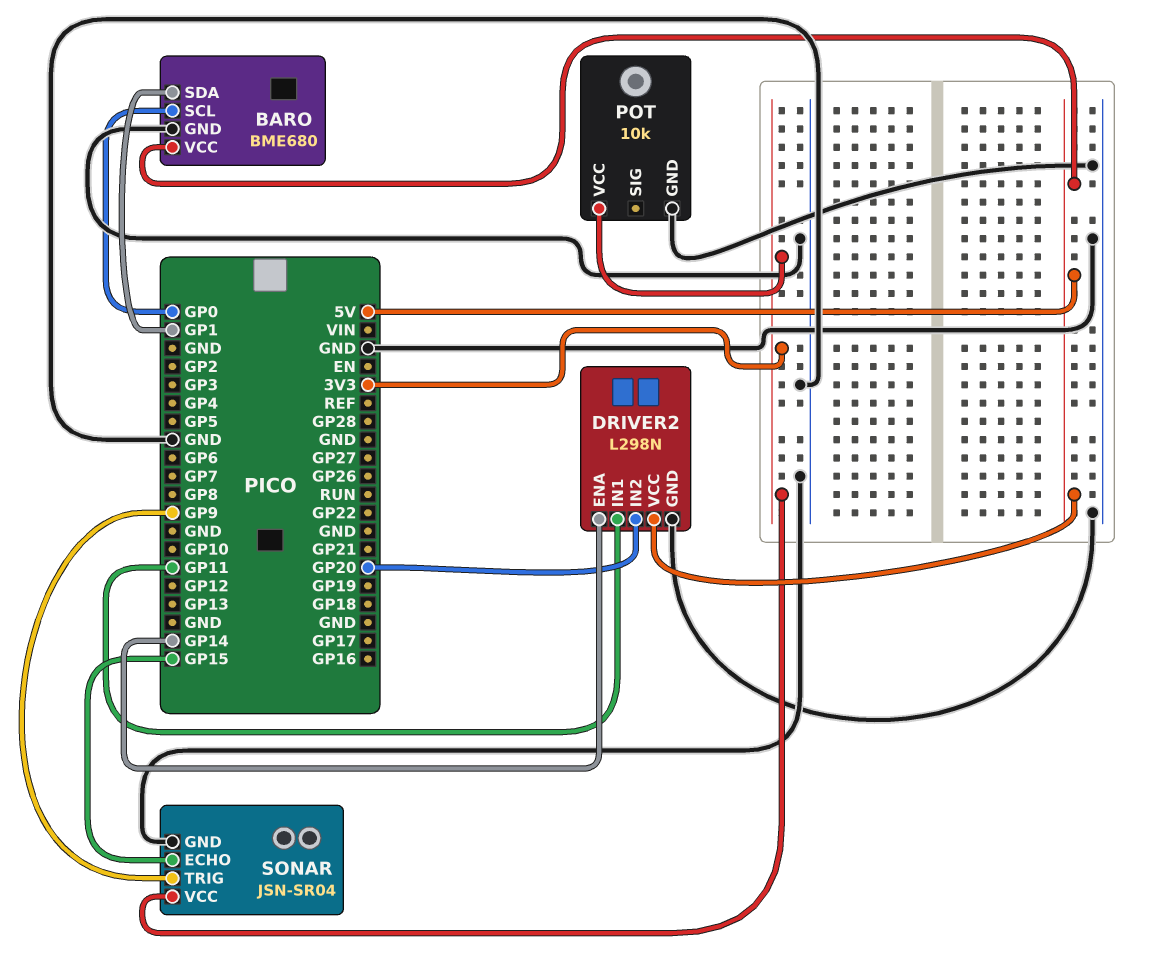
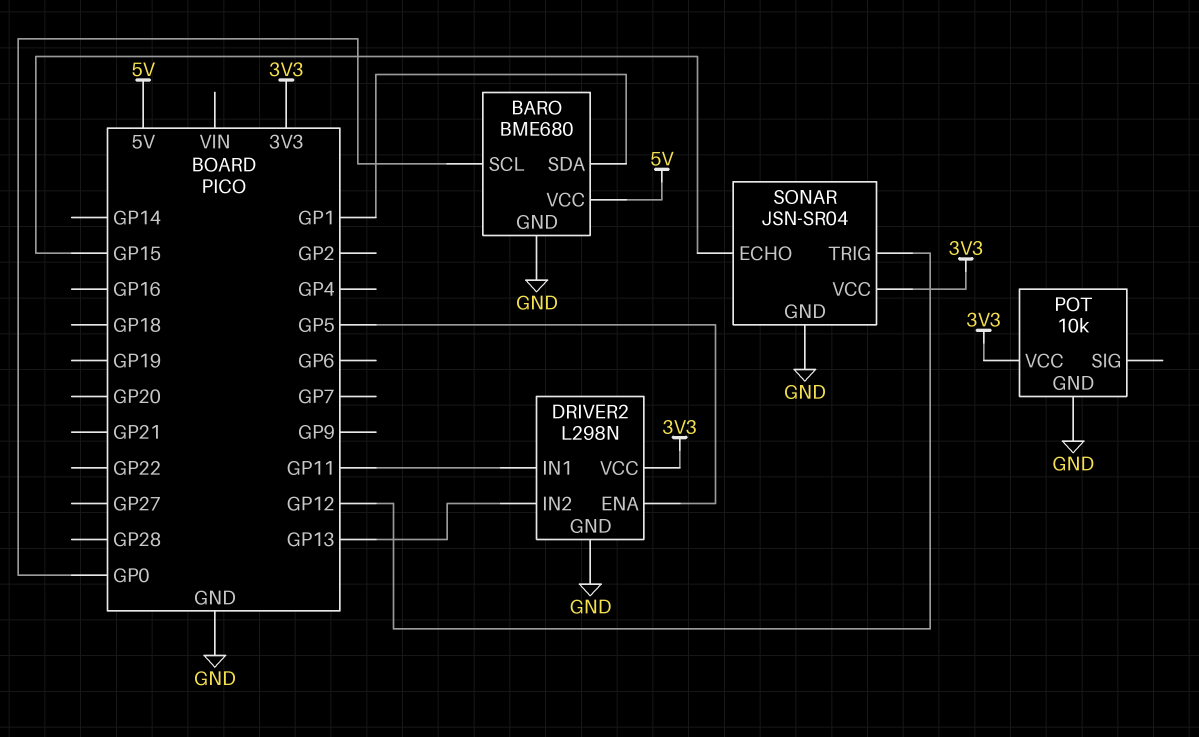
DRIVER2 pin ENA: GP14 -> GP5
DRIVER2 pin IN2: GP20 -> GP13
DRIVER2 pin VCC: 5V -> 3V3
SONAR pin TRIG: GP9 -> GP12

